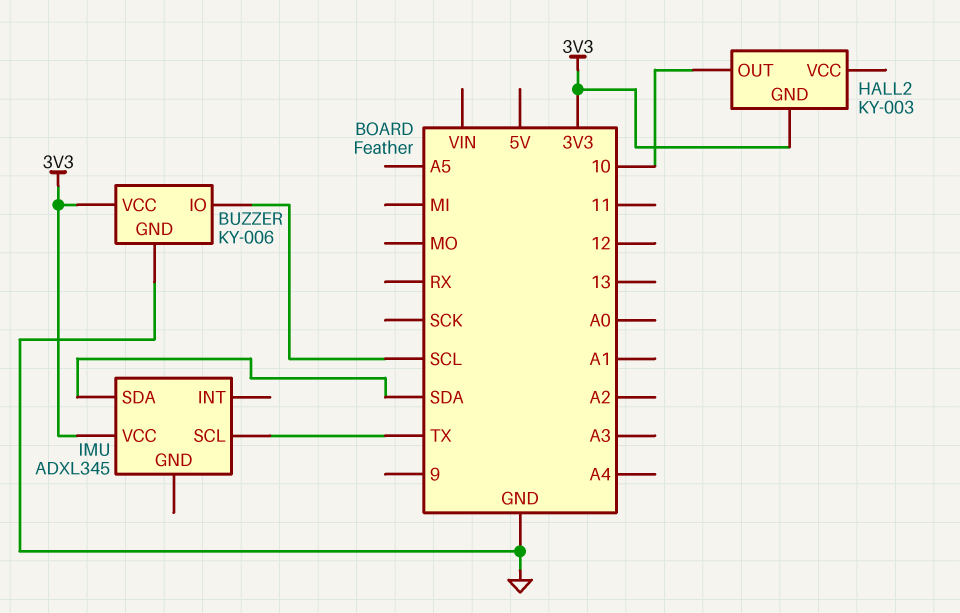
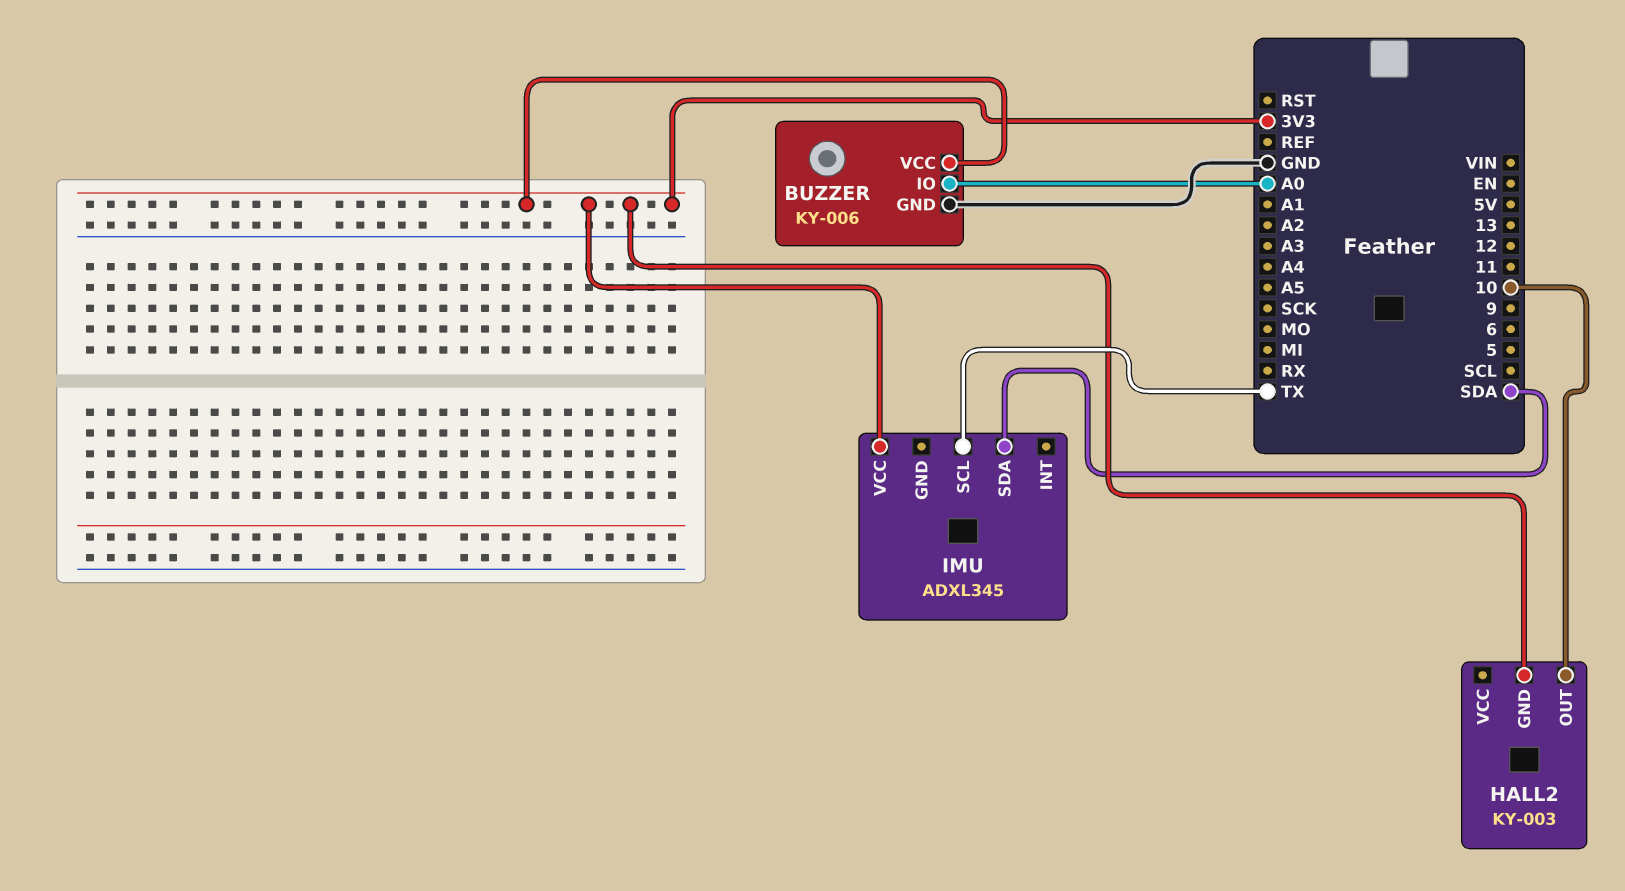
BUZZER pin IO: SCL -> A0

